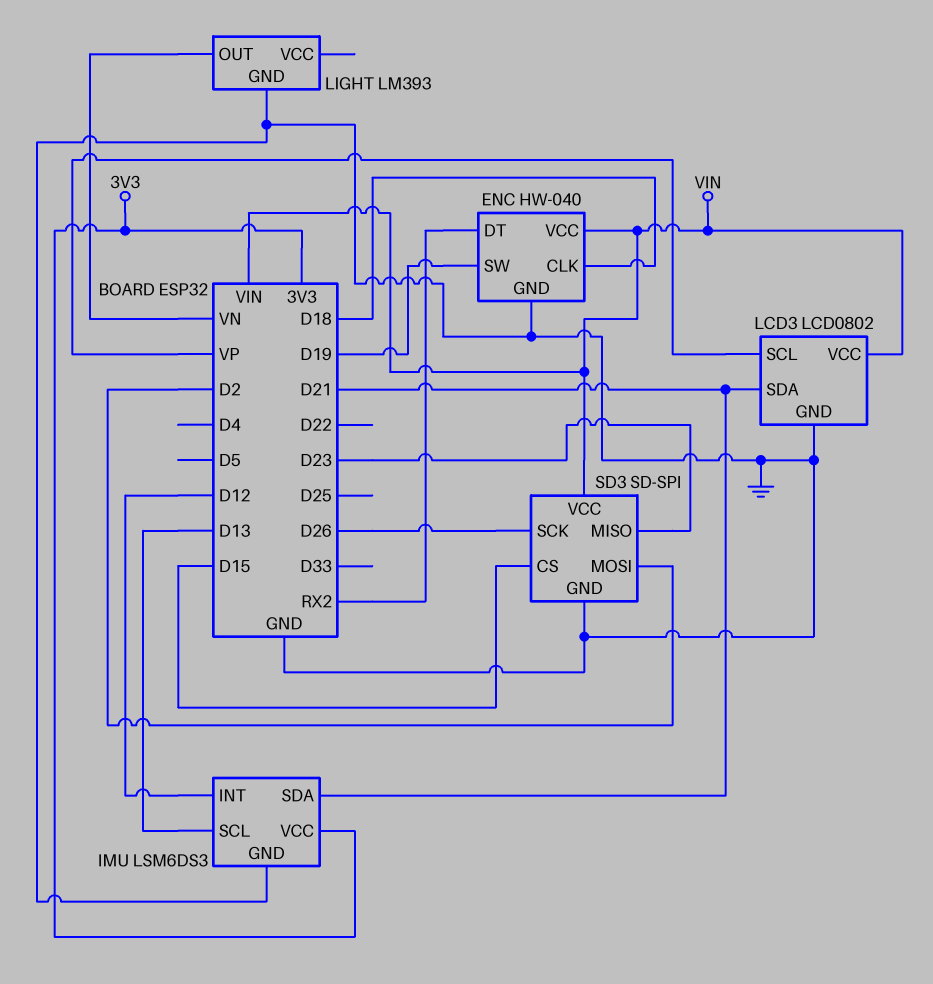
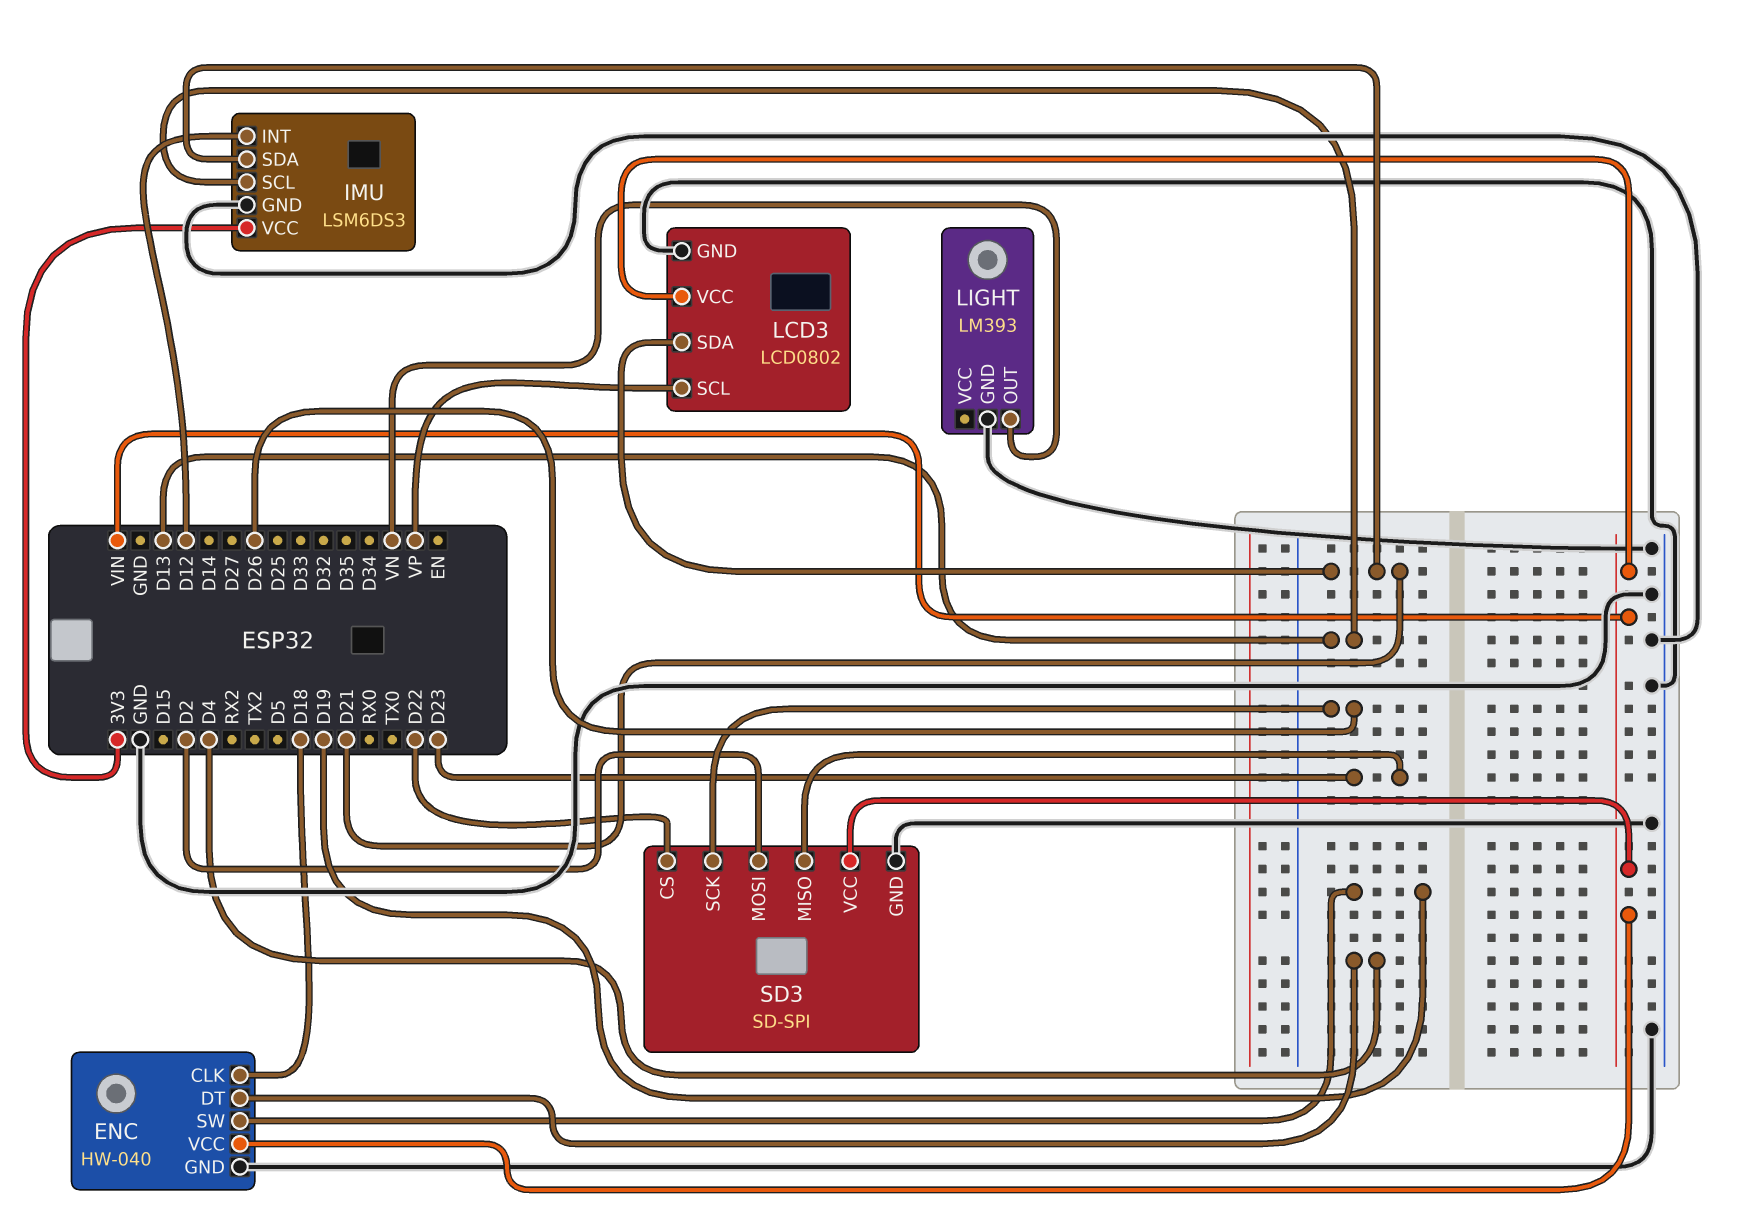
ENC pin DT: RX2 -> D4
SD3 pin CS: D15 -> D22

